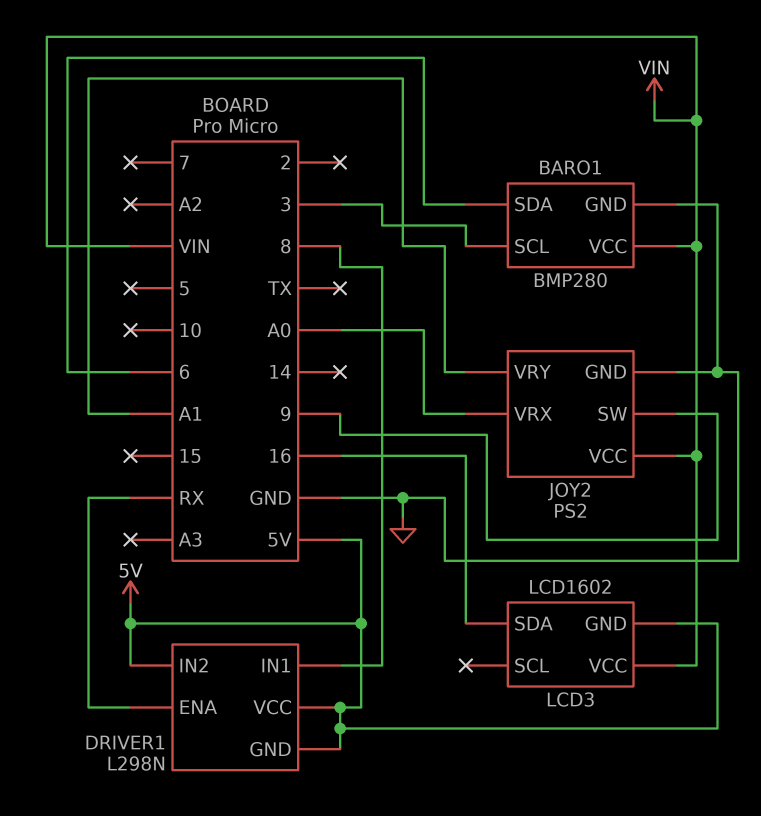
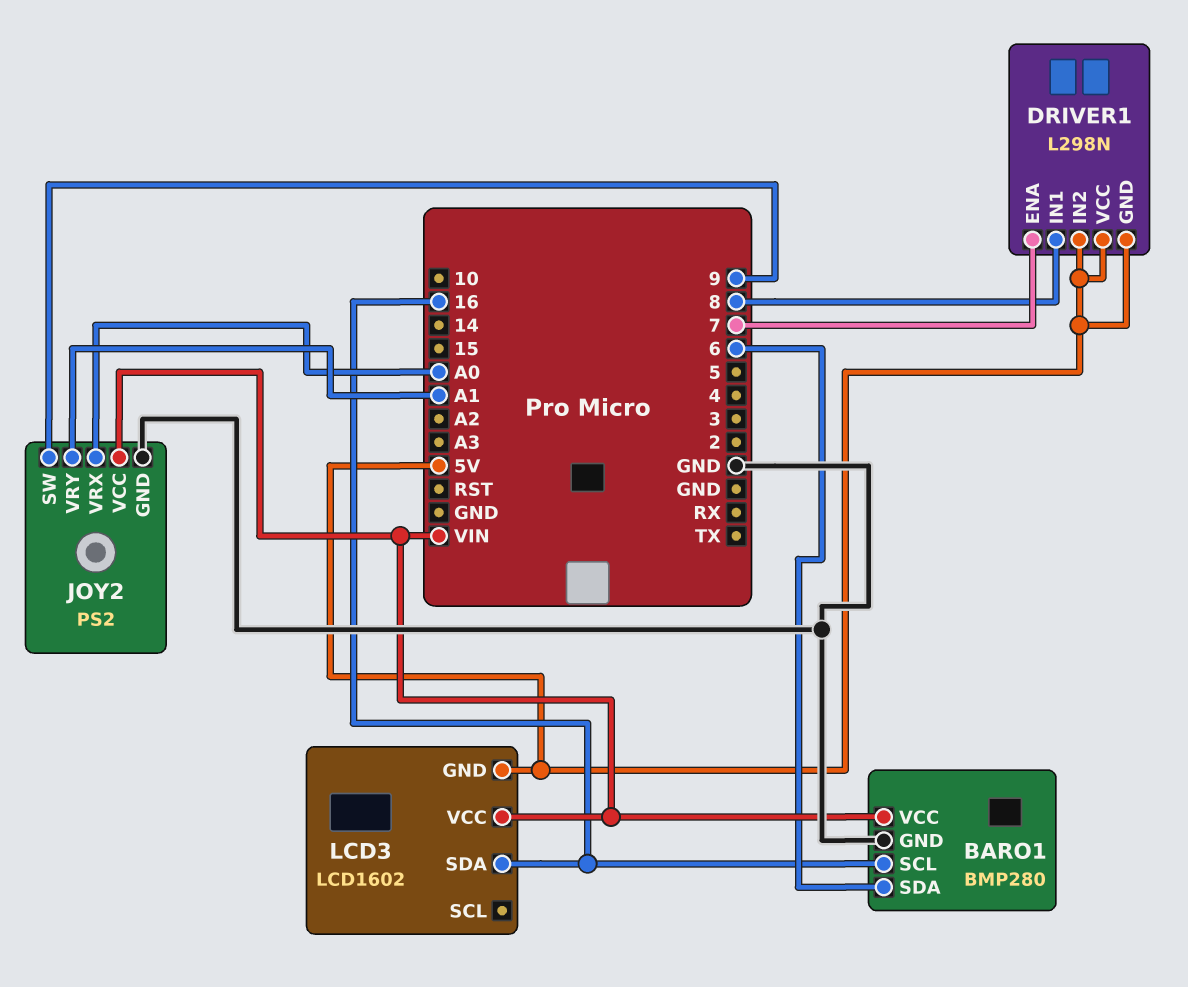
BARO1 pin SCL: 3 -> 16
DRIVER1 pin ENA: RX -> 7

